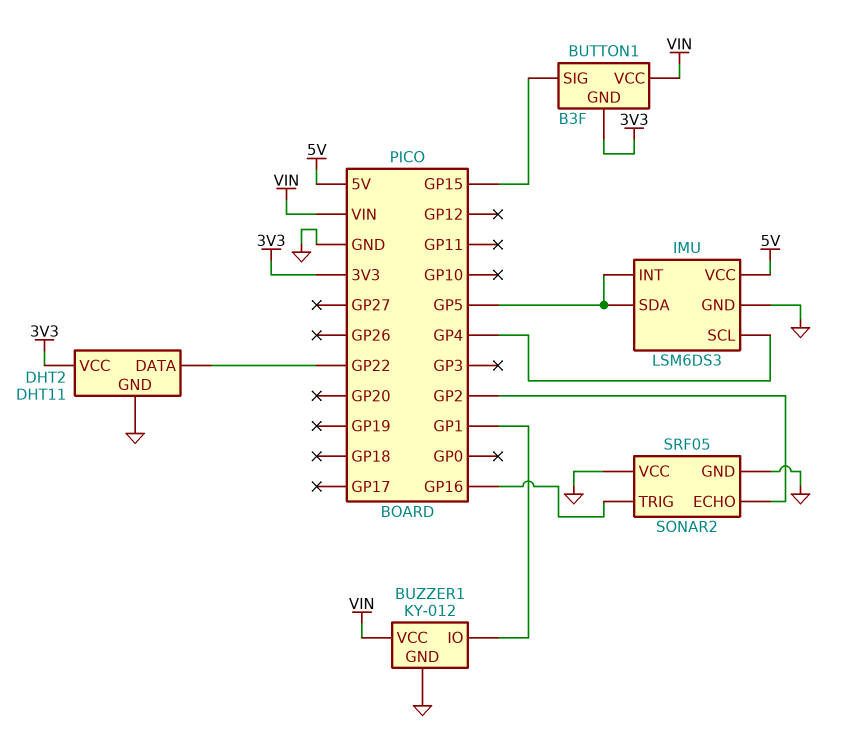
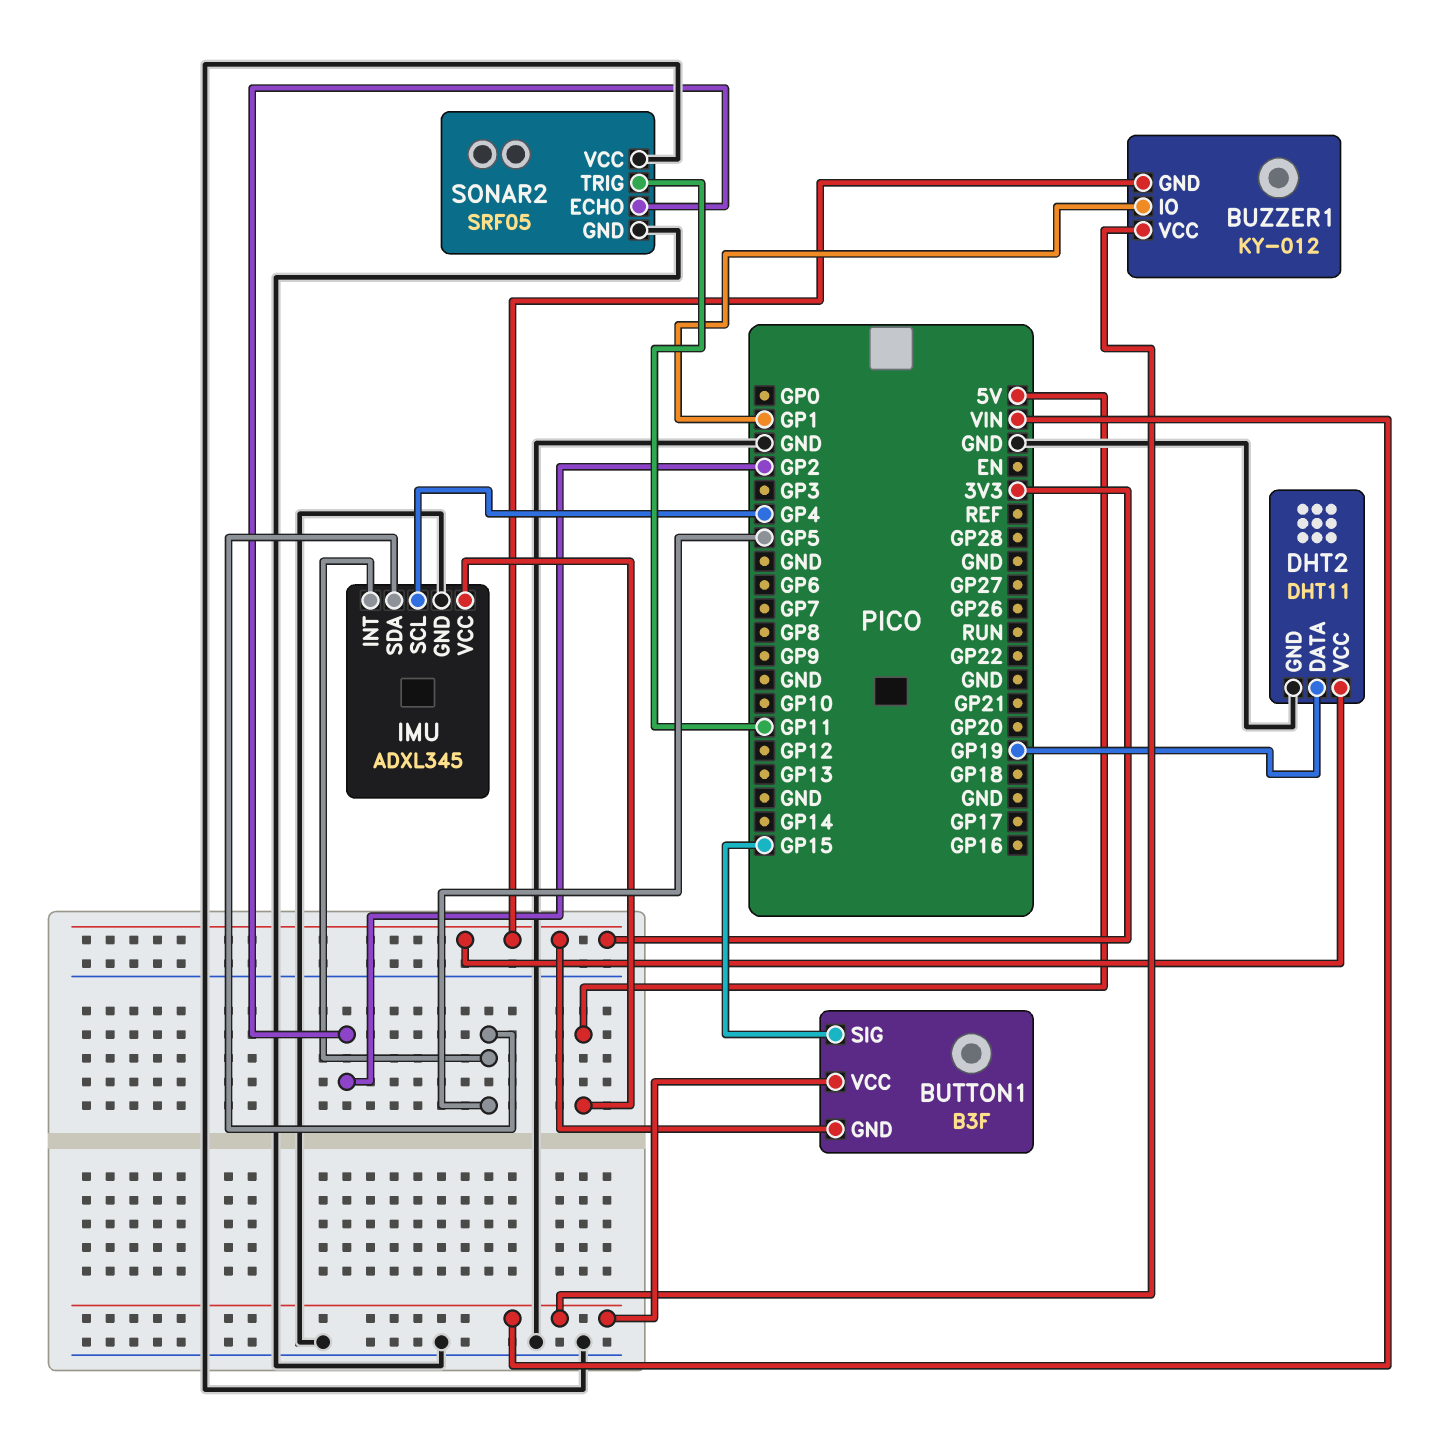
BUZZER1 pin GND: GND -> 3V3
DHT2 pin DATA: GP22 -> GP19
IMU: LSM6DS3 -> ADXL345
SONAR2 pin TRIG: GP16 -> GP11

